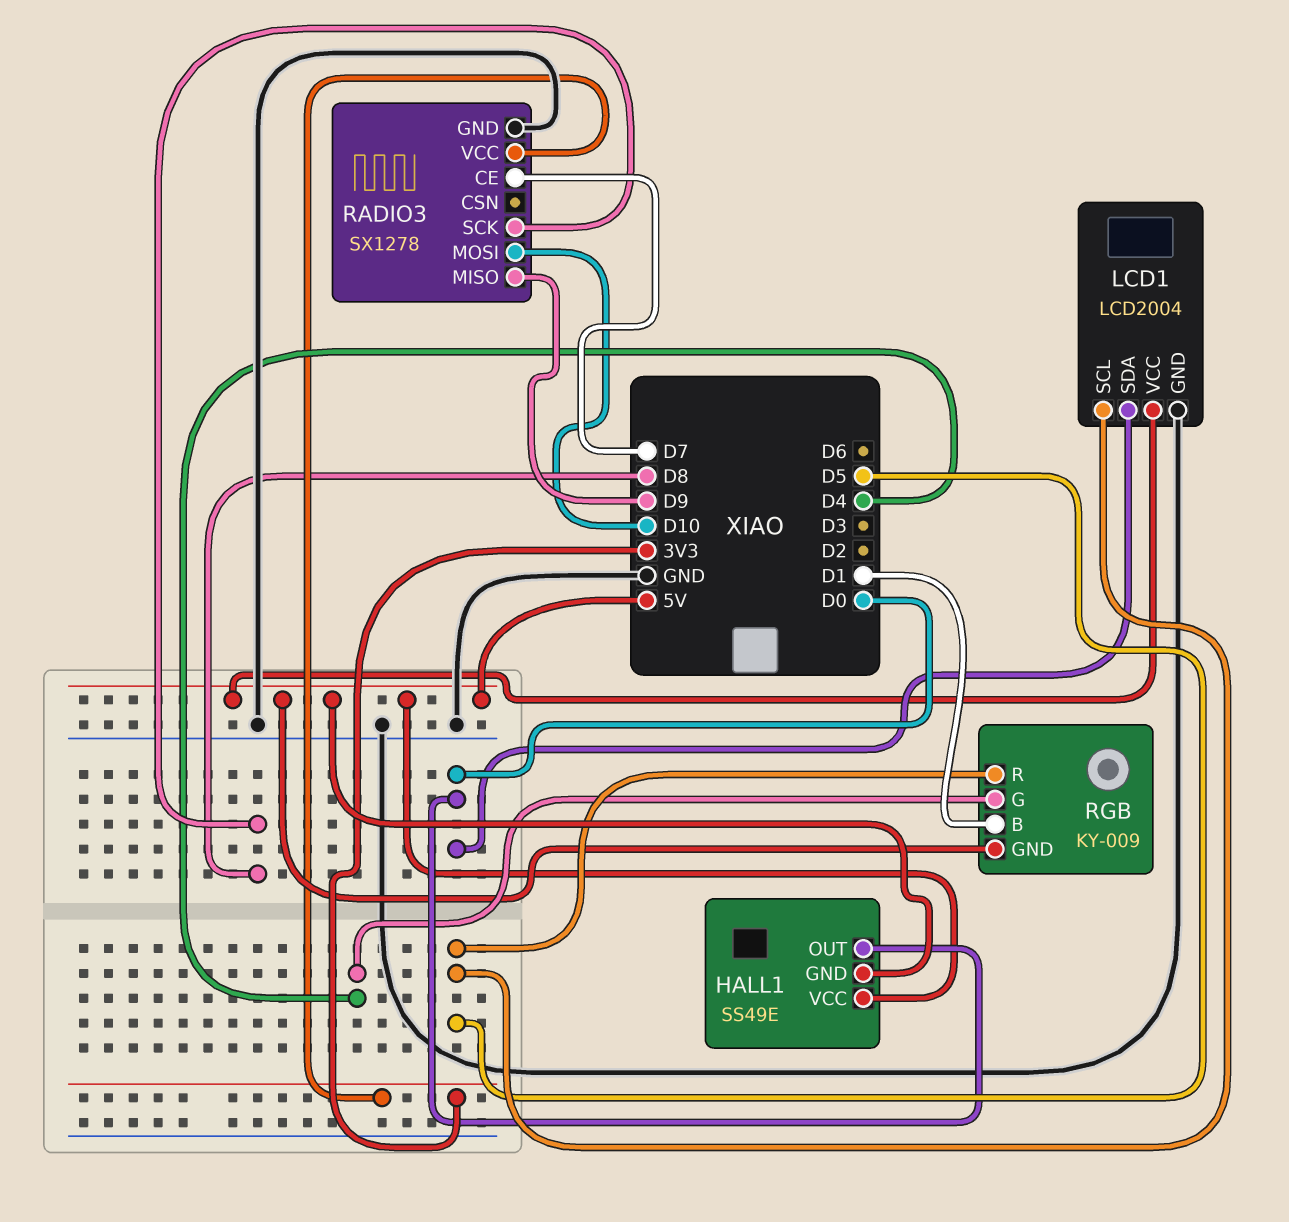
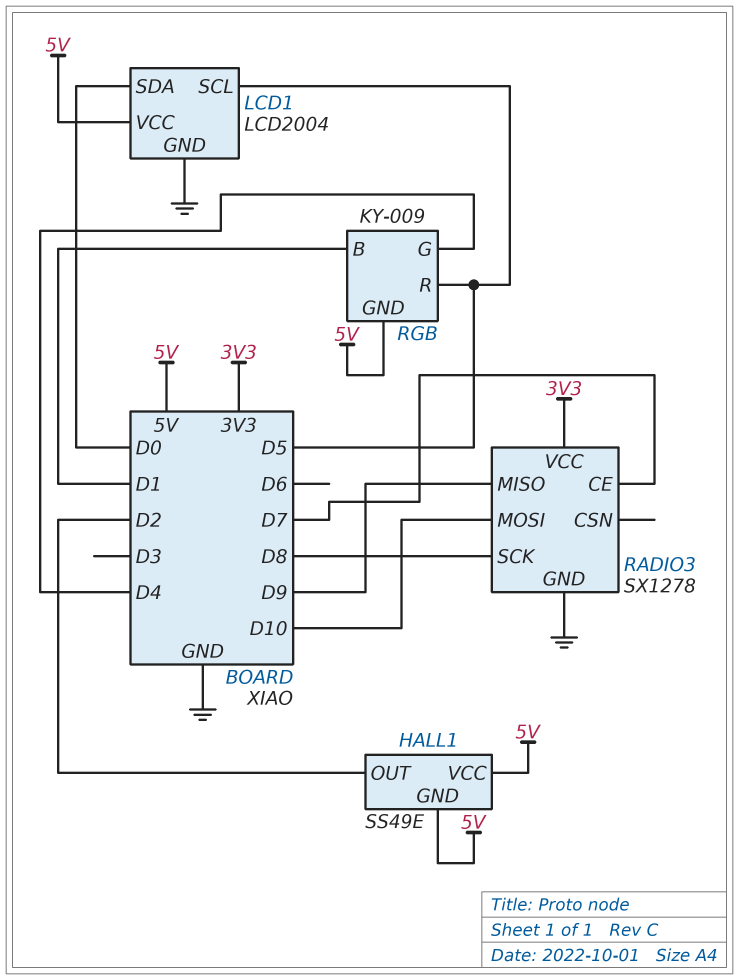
HALL1 pin OUT: D0 -> D2

